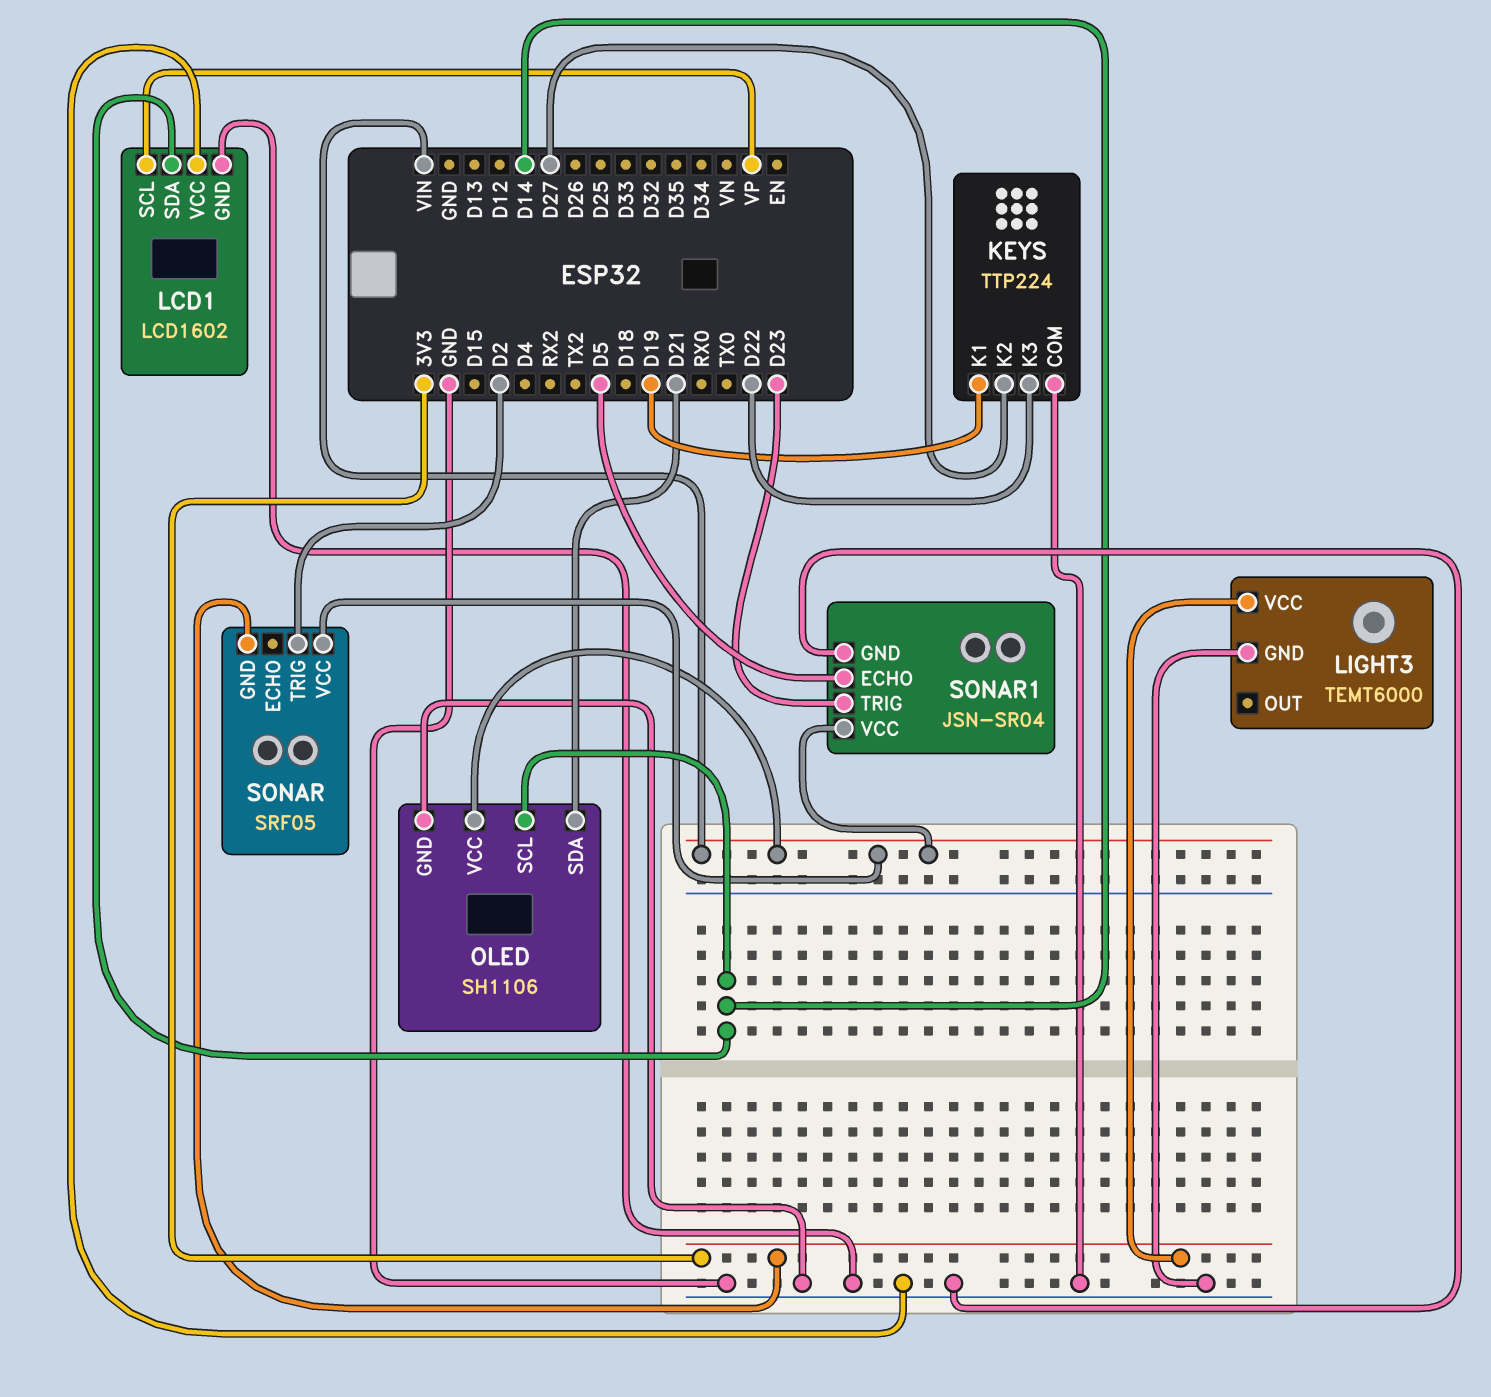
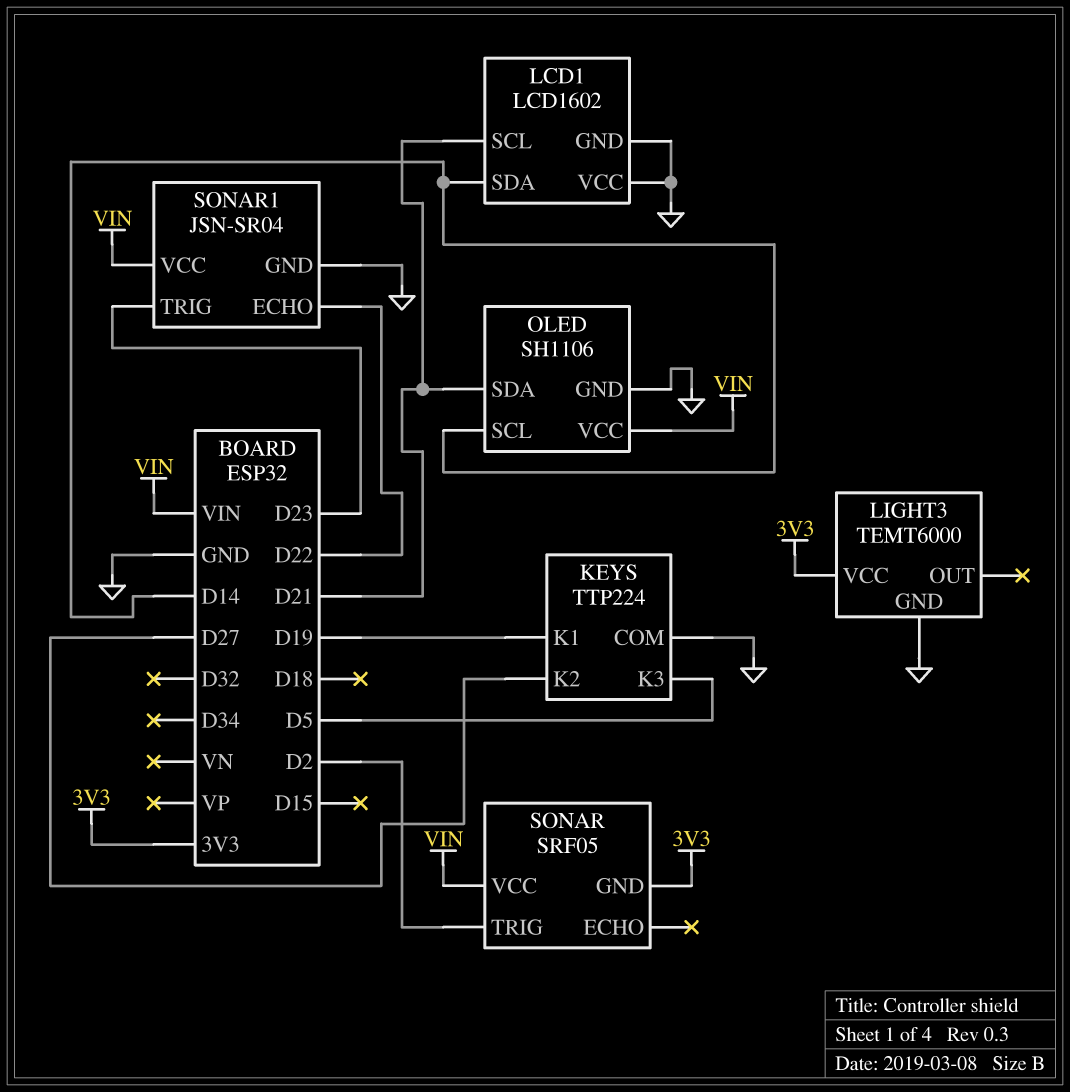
KEYS pin K3: D22 -> D5
LCD1 pin SCL: VP -> D21
SONAR1 pin ECHO: D5 -> D22

